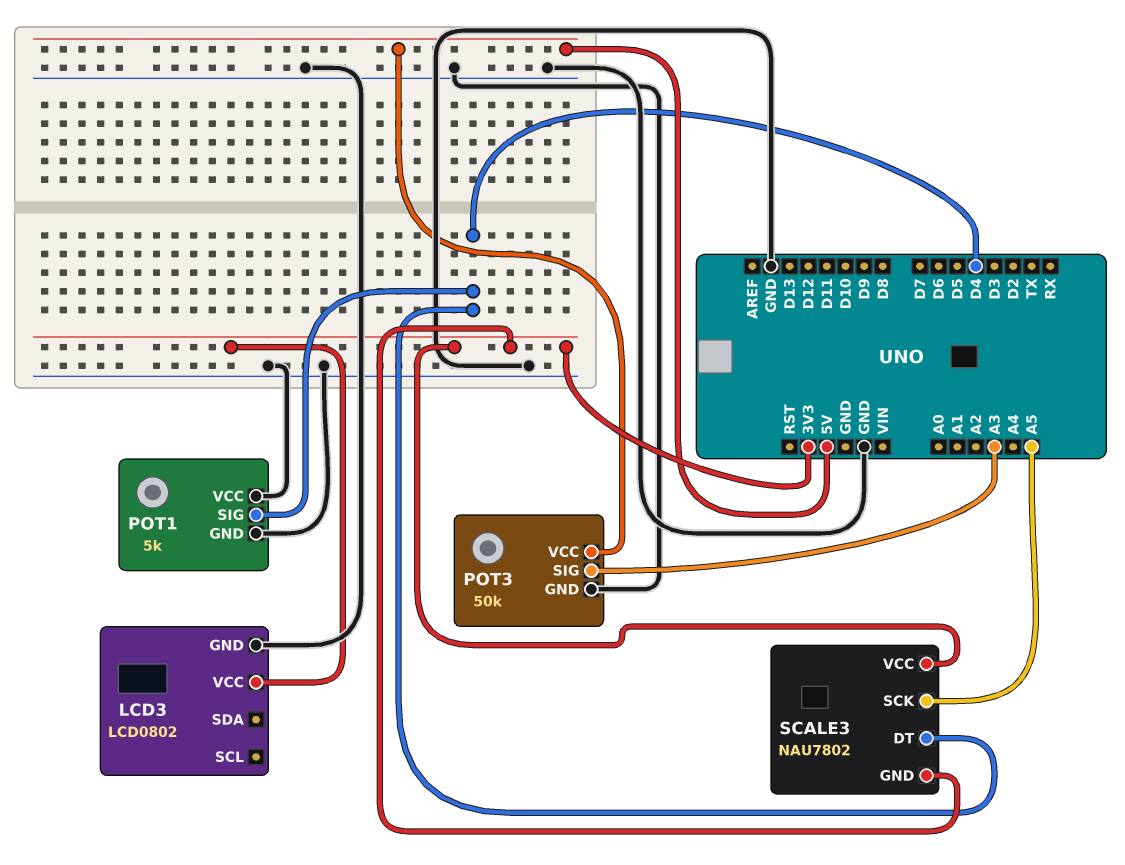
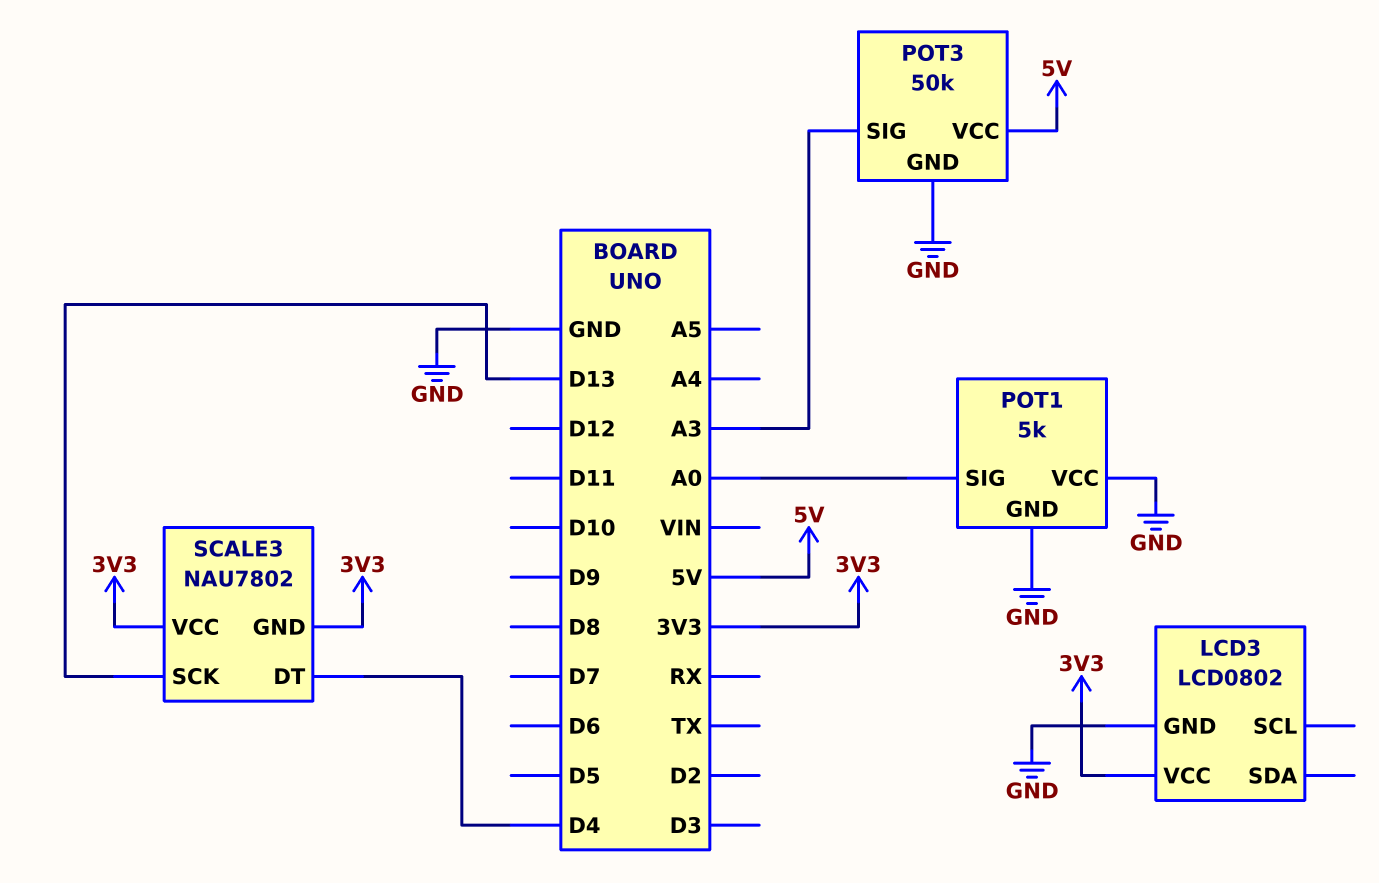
POT1 pin SIG: D4 -> A0
SCALE3 pin SCK: A5 -> D13

